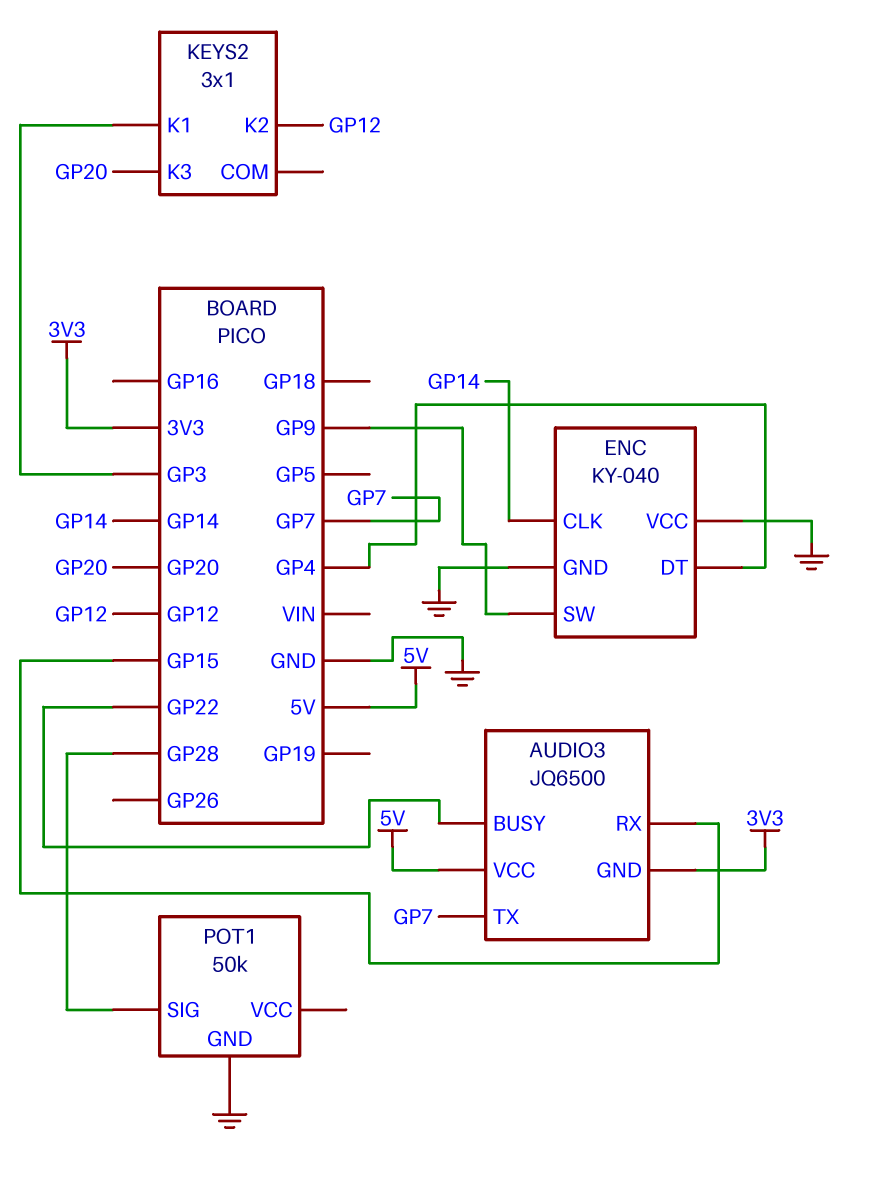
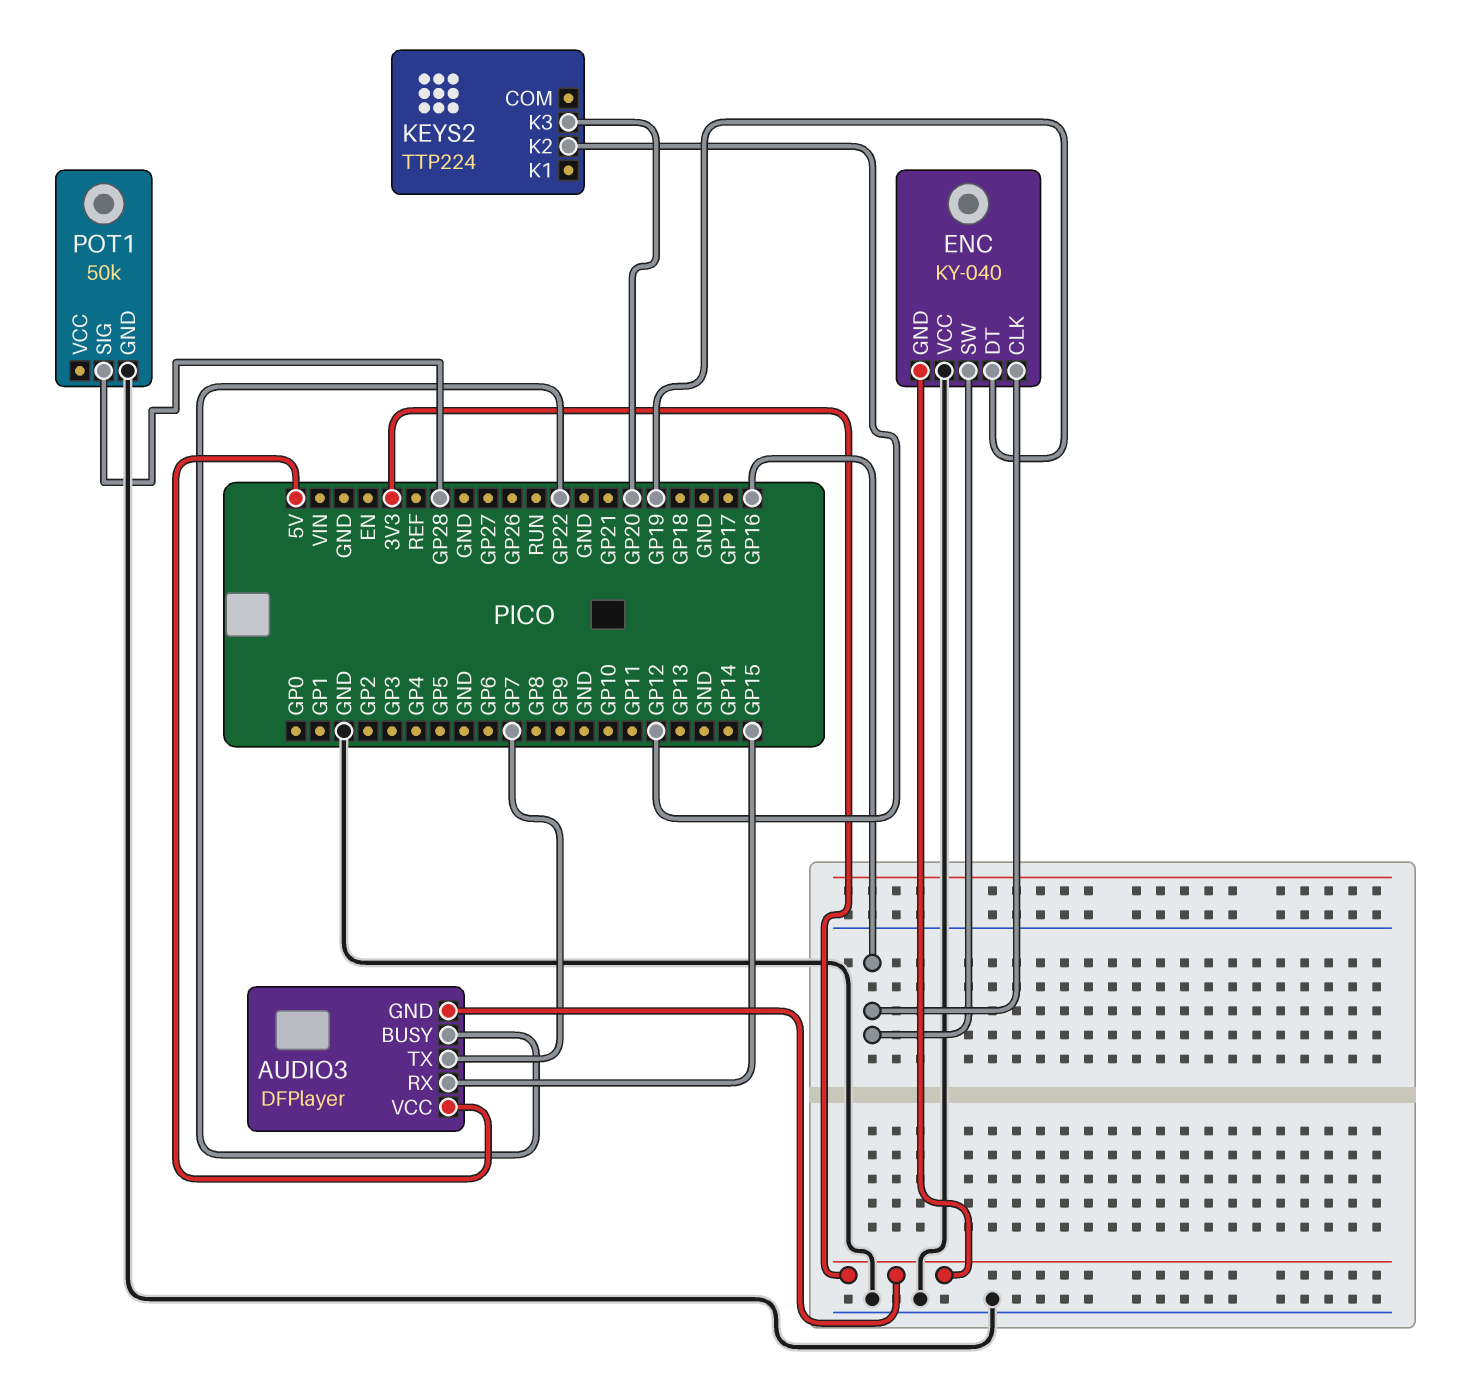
AUDIO3: JQ6500 -> DFPlayer
ENC pin CLK: GP14 -> GP16
ENC pin DT: GP4 -> GP19
ENC pin GND: GND -> 3V3
ENC pin SW: GP9 -> GP16
KEYS2: 3x1 -> TTP224
KEYS2 pin K1: GP3 -> none

